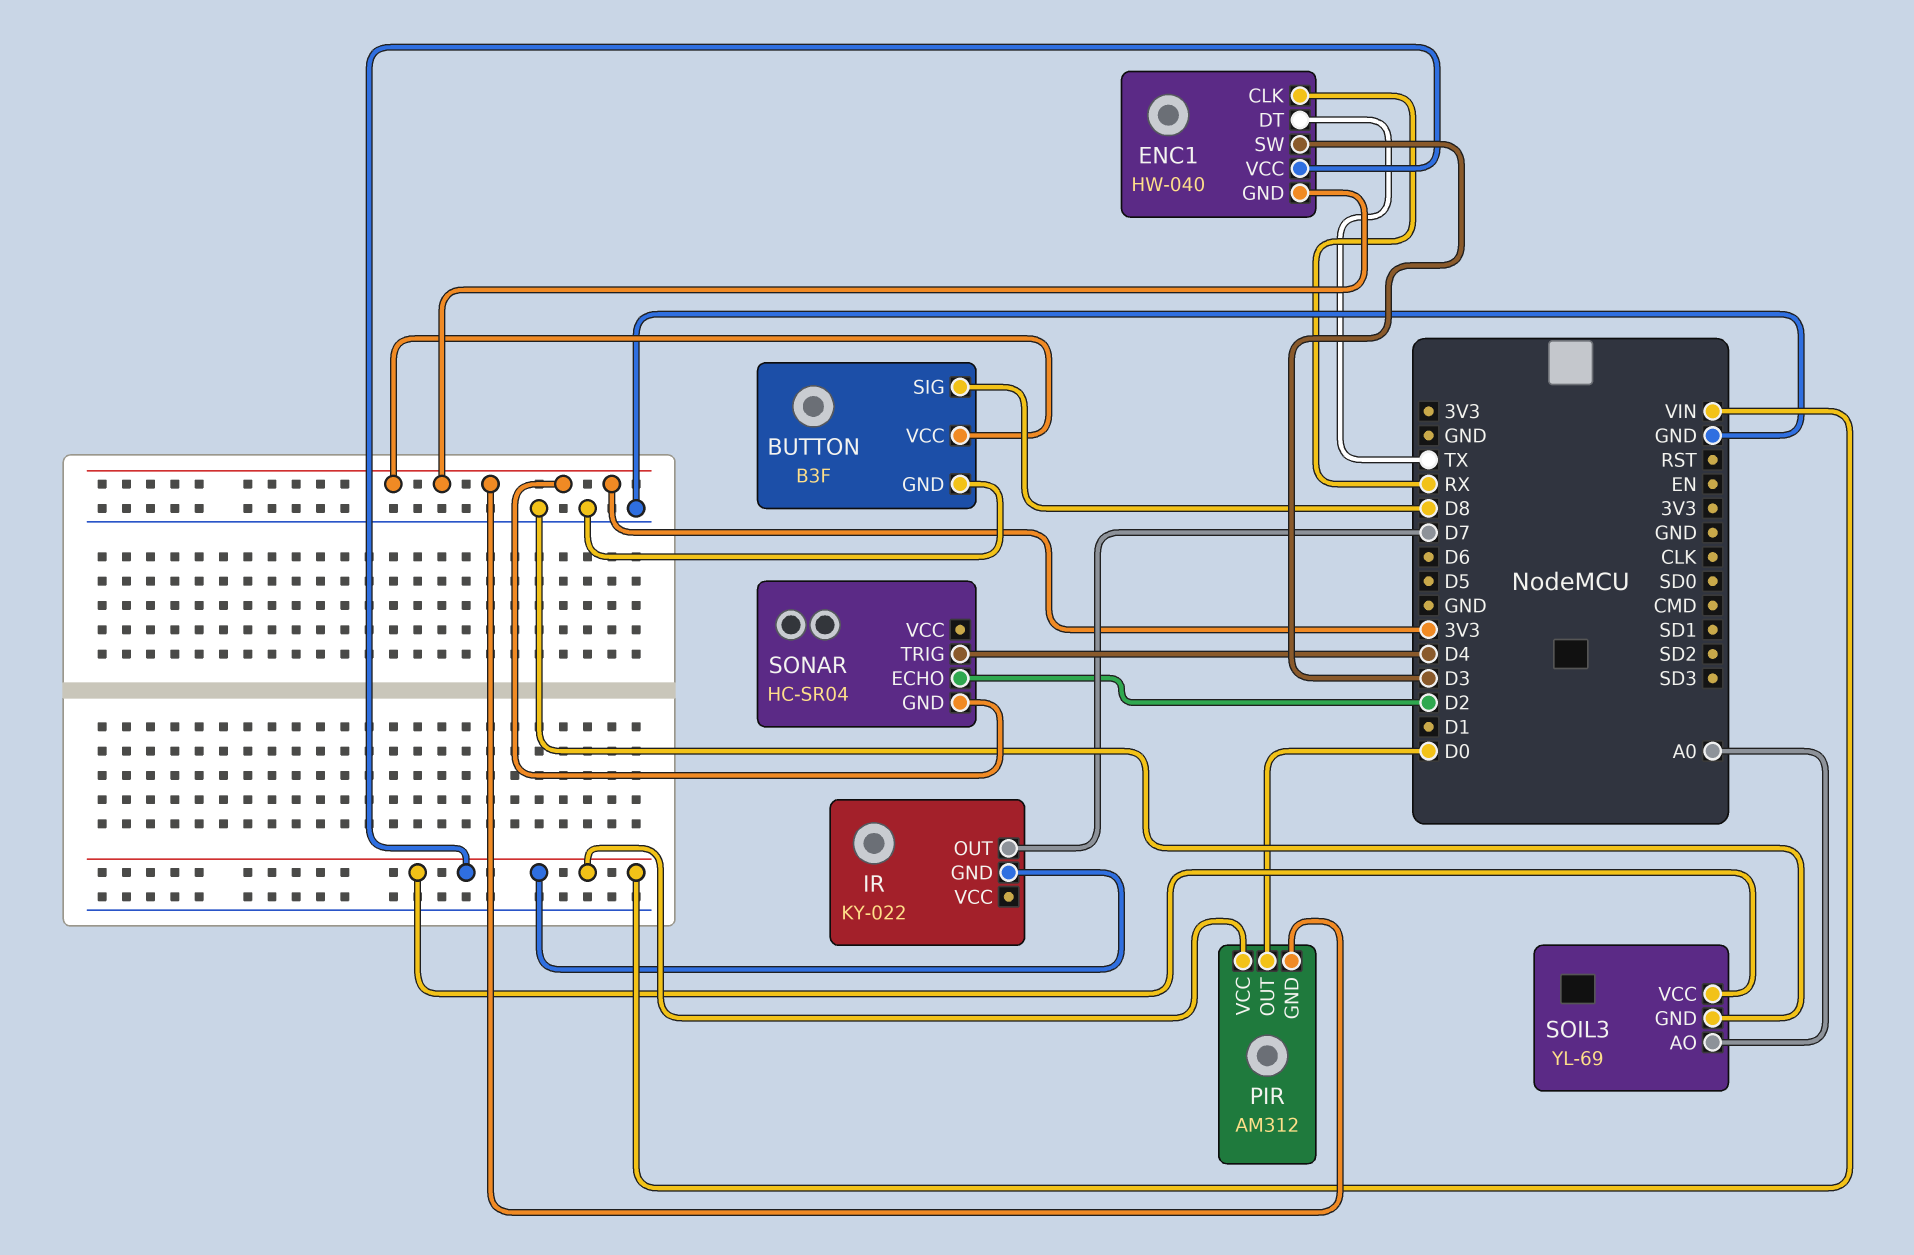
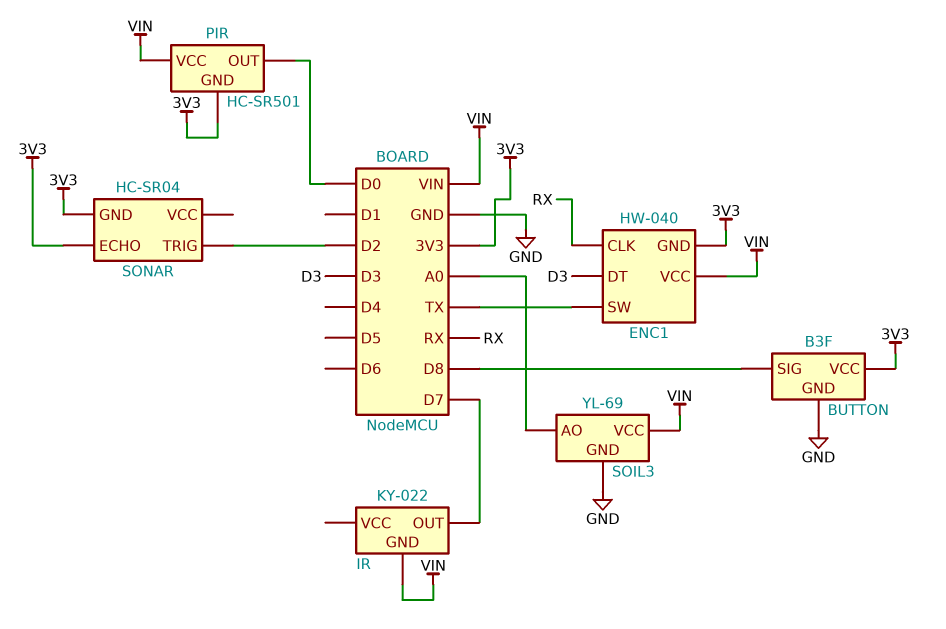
ENC1 pin DT: TX -> D3
ENC1 pin SW: D3 -> TX
PIR: AM312 -> HC-SR501
SONAR pin ECHO: D2 -> 3V3
SONAR pin TRIG: D4 -> D2

